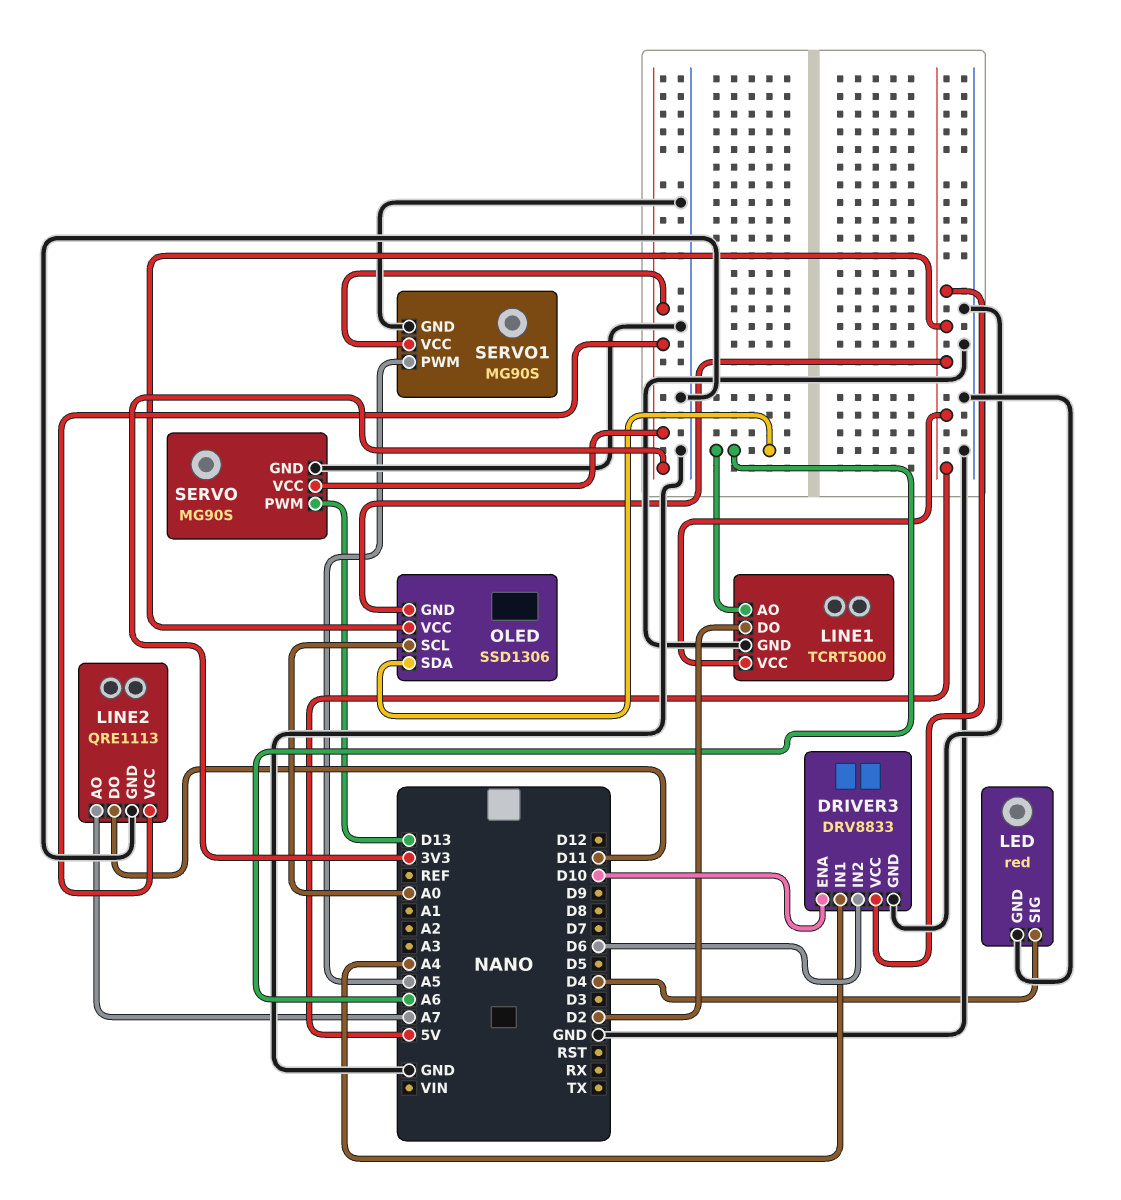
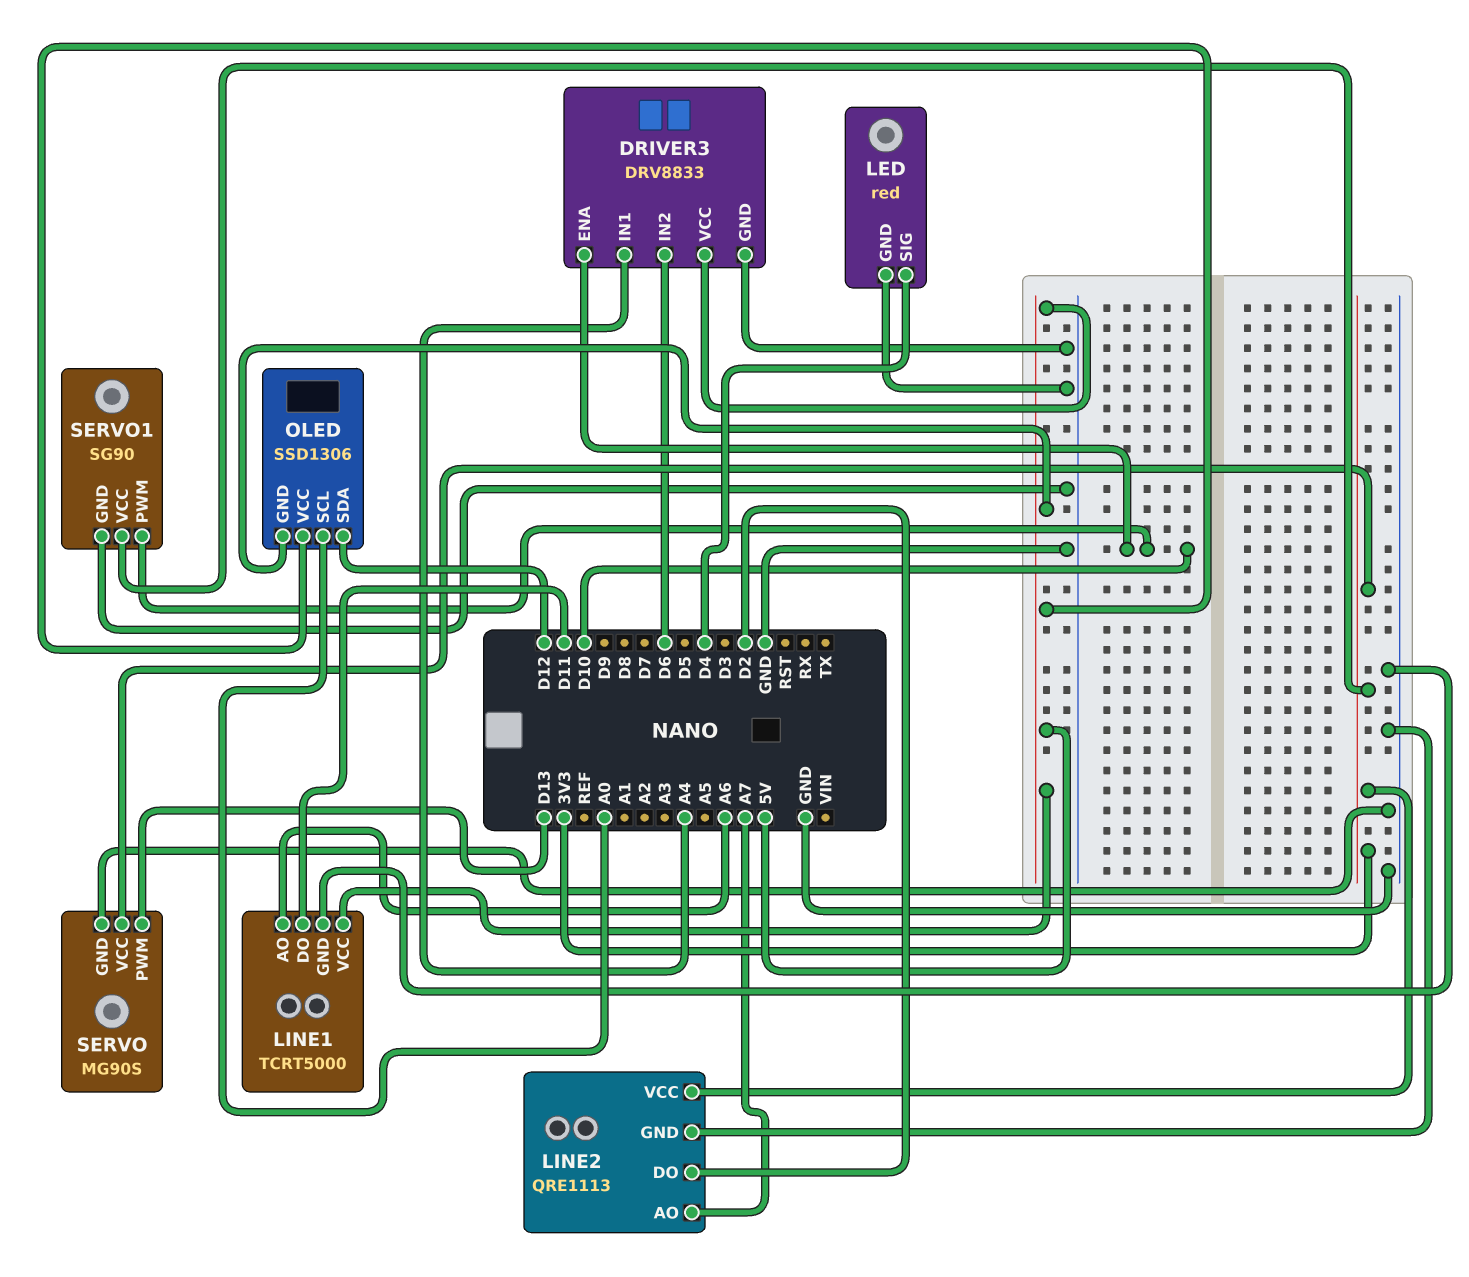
LINE1 pin DO: D2 -> D11
LINE2 pin DO: D11 -> D2
OLED pin SDA: A6 -> D12
SERVO1: MG90S -> SG90
SERVO1 pin PWM: A5 -> D10

